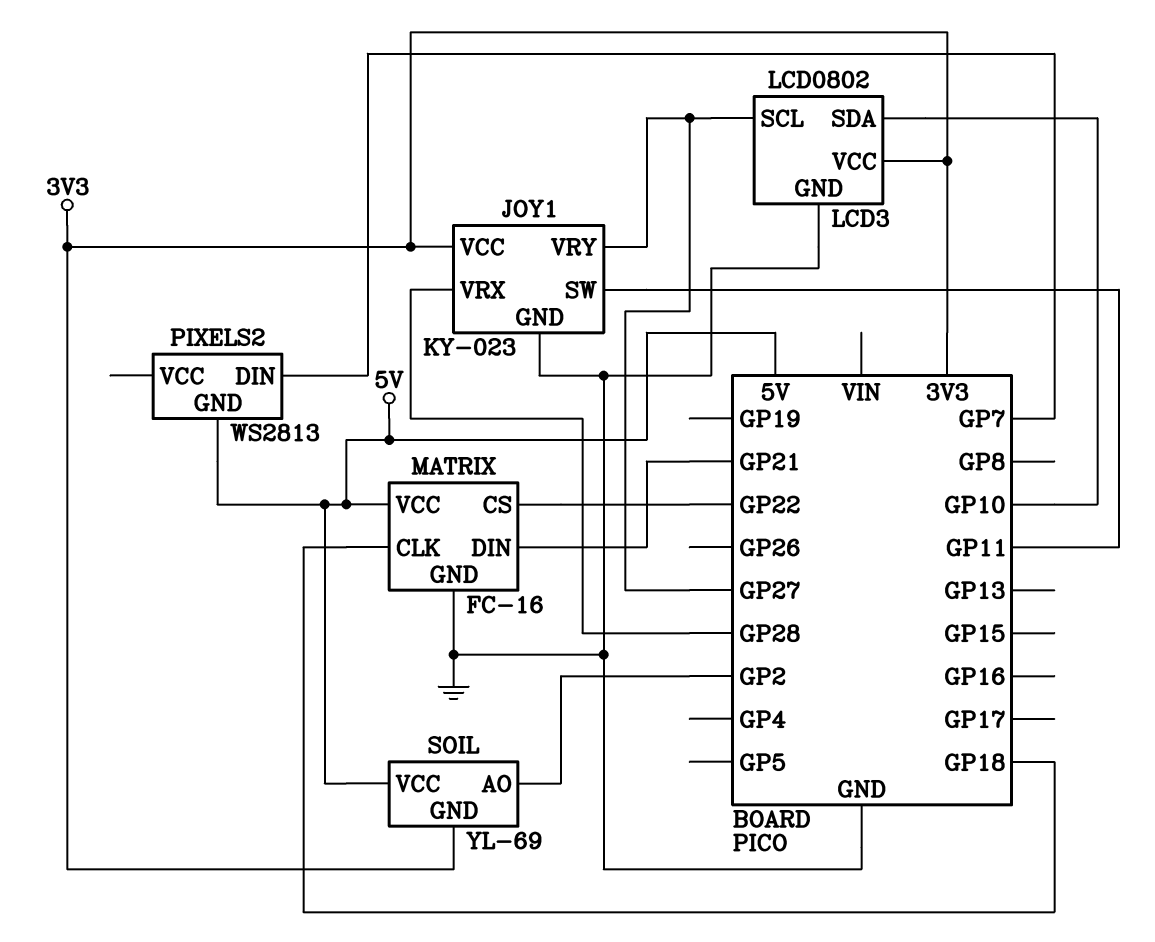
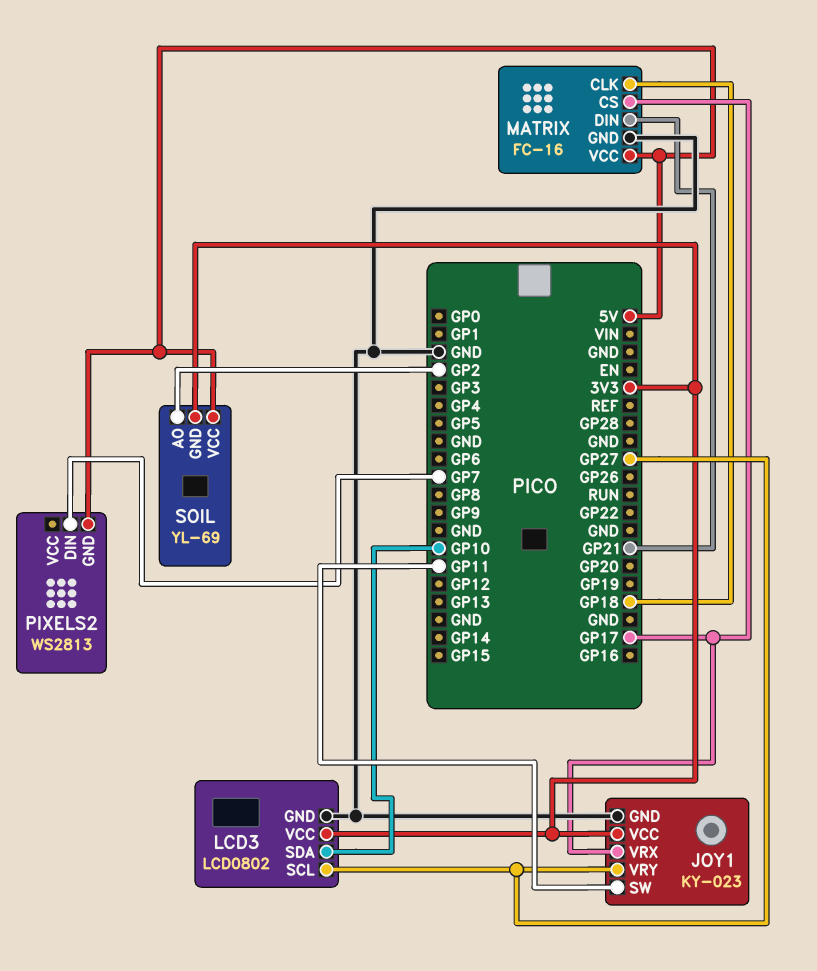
JOY1 pin VRX: GP28 -> GP17
MATRIX pin CS: GP22 -> GP17

